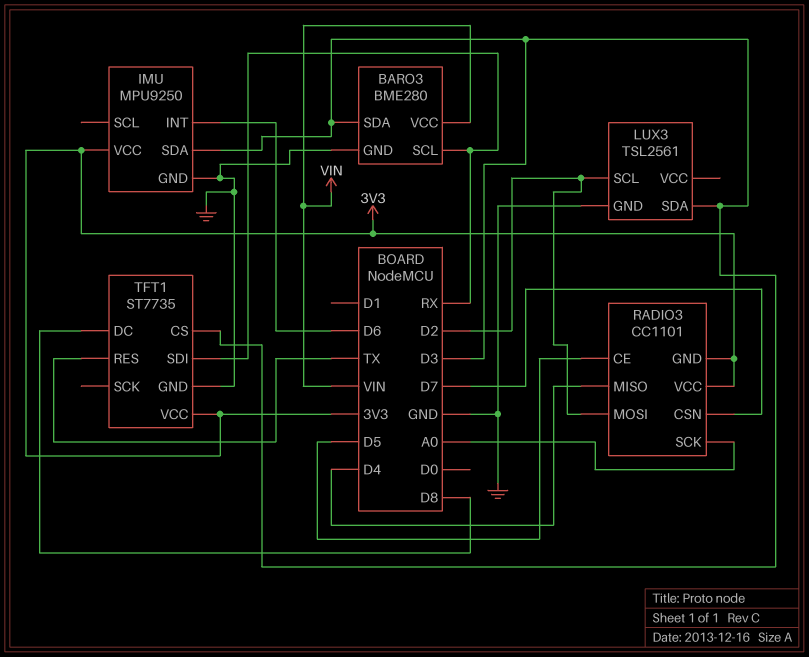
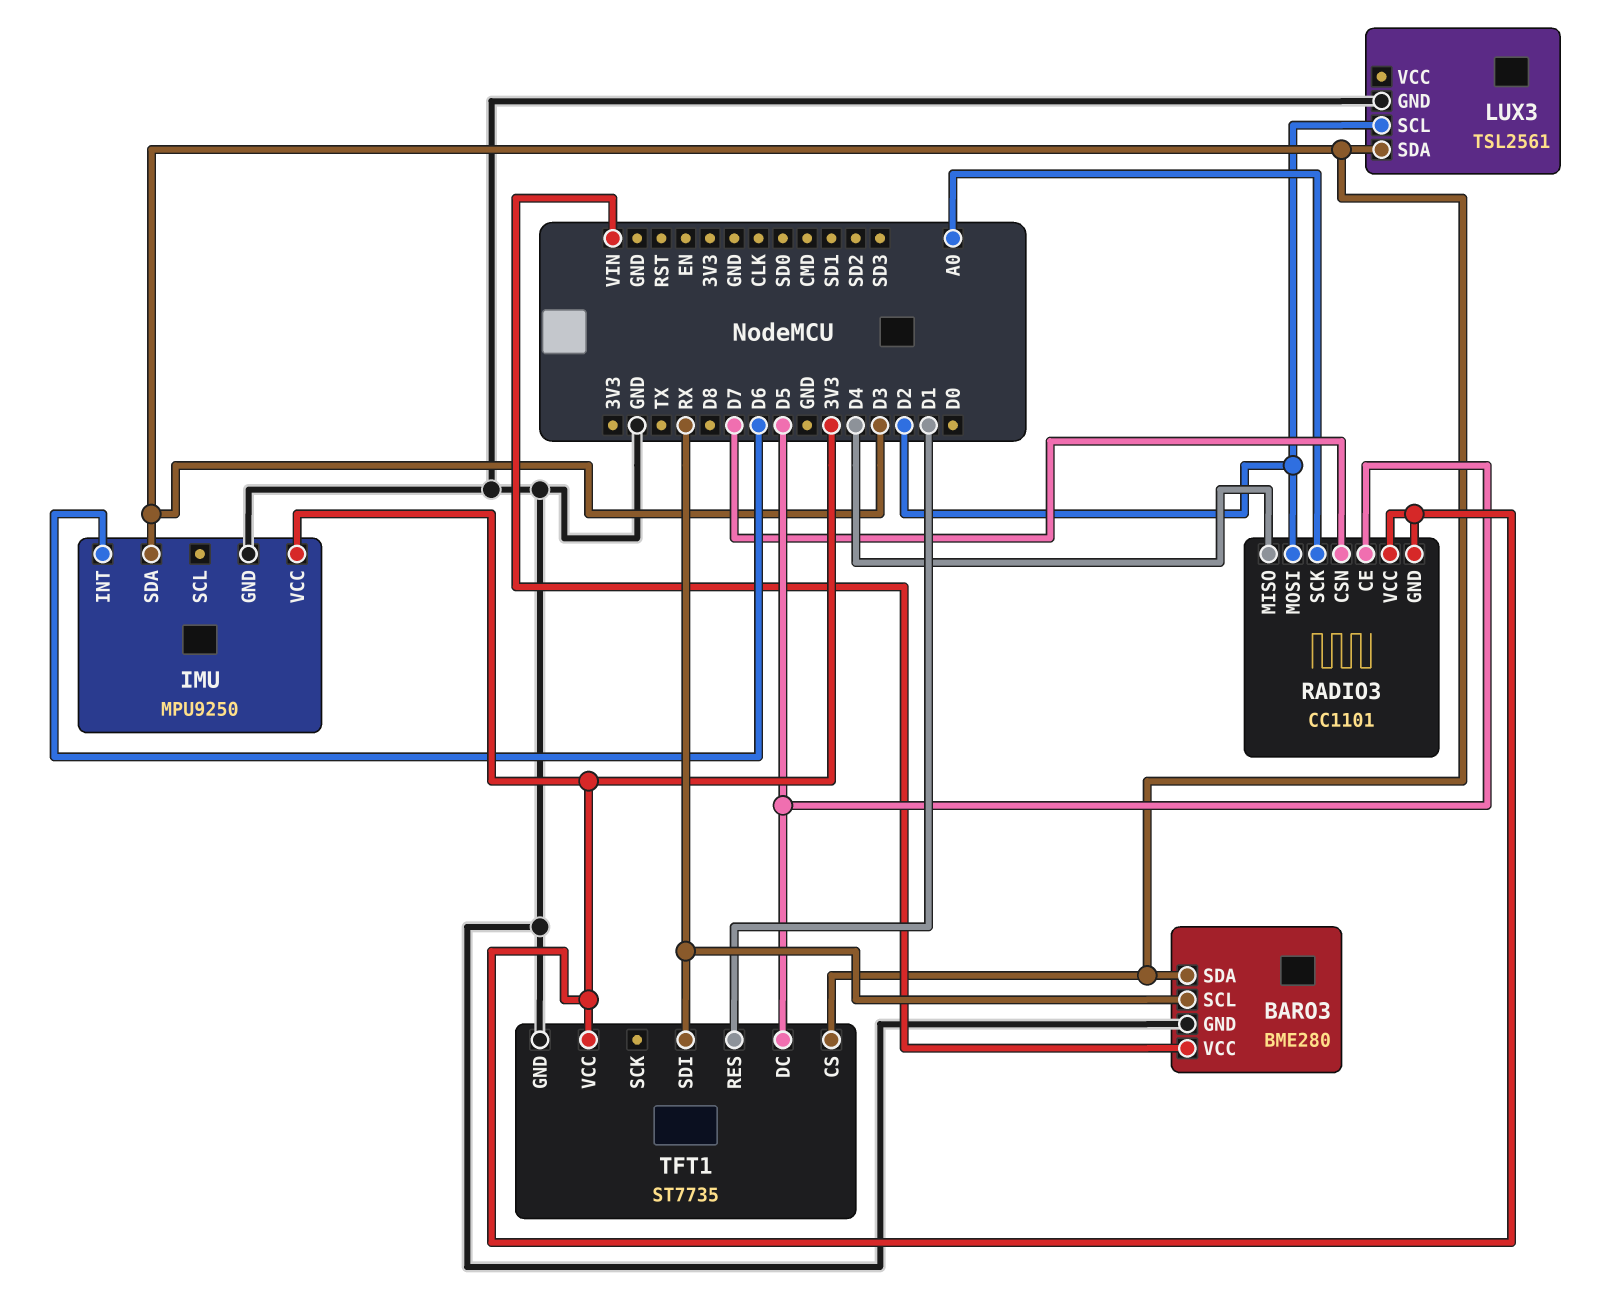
TFT1 pin DC: D8 -> D5
TFT1 pin RES: TX -> D1

